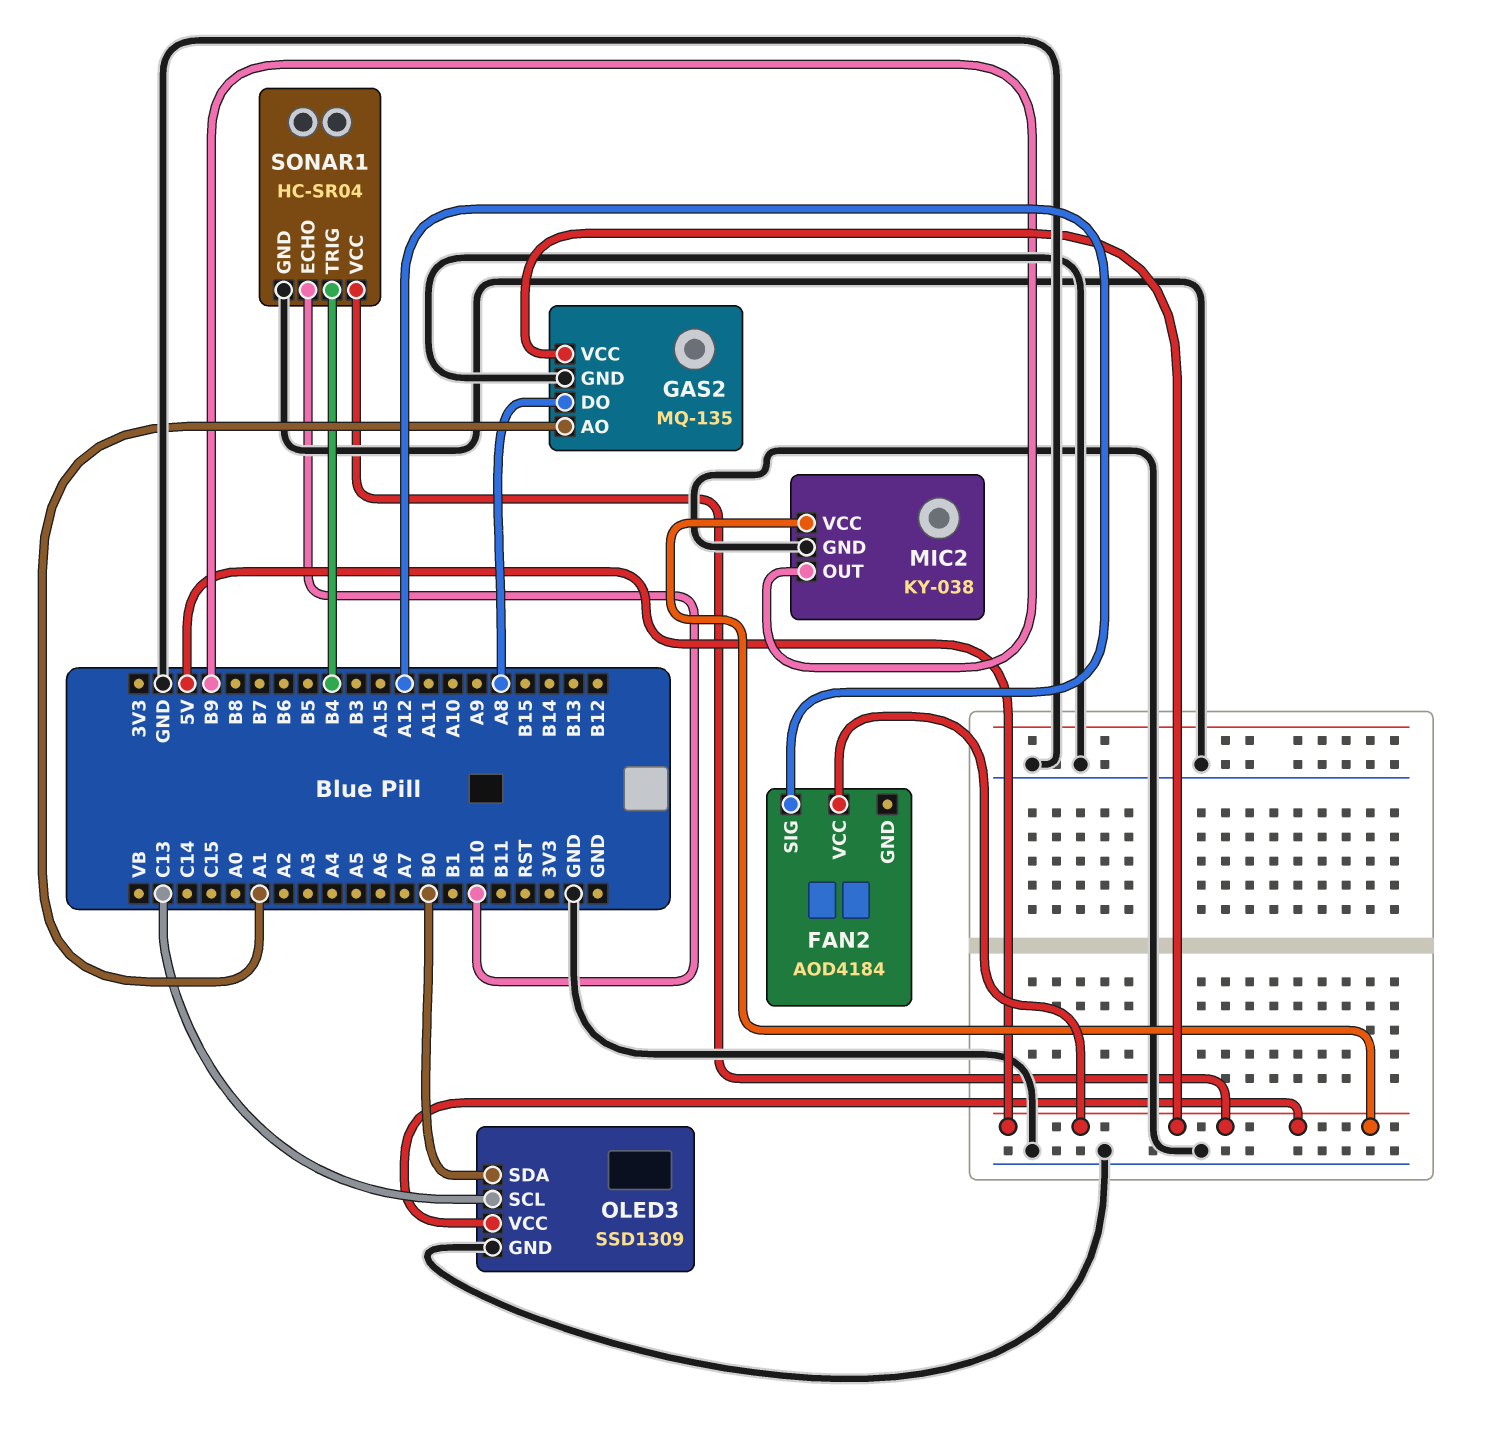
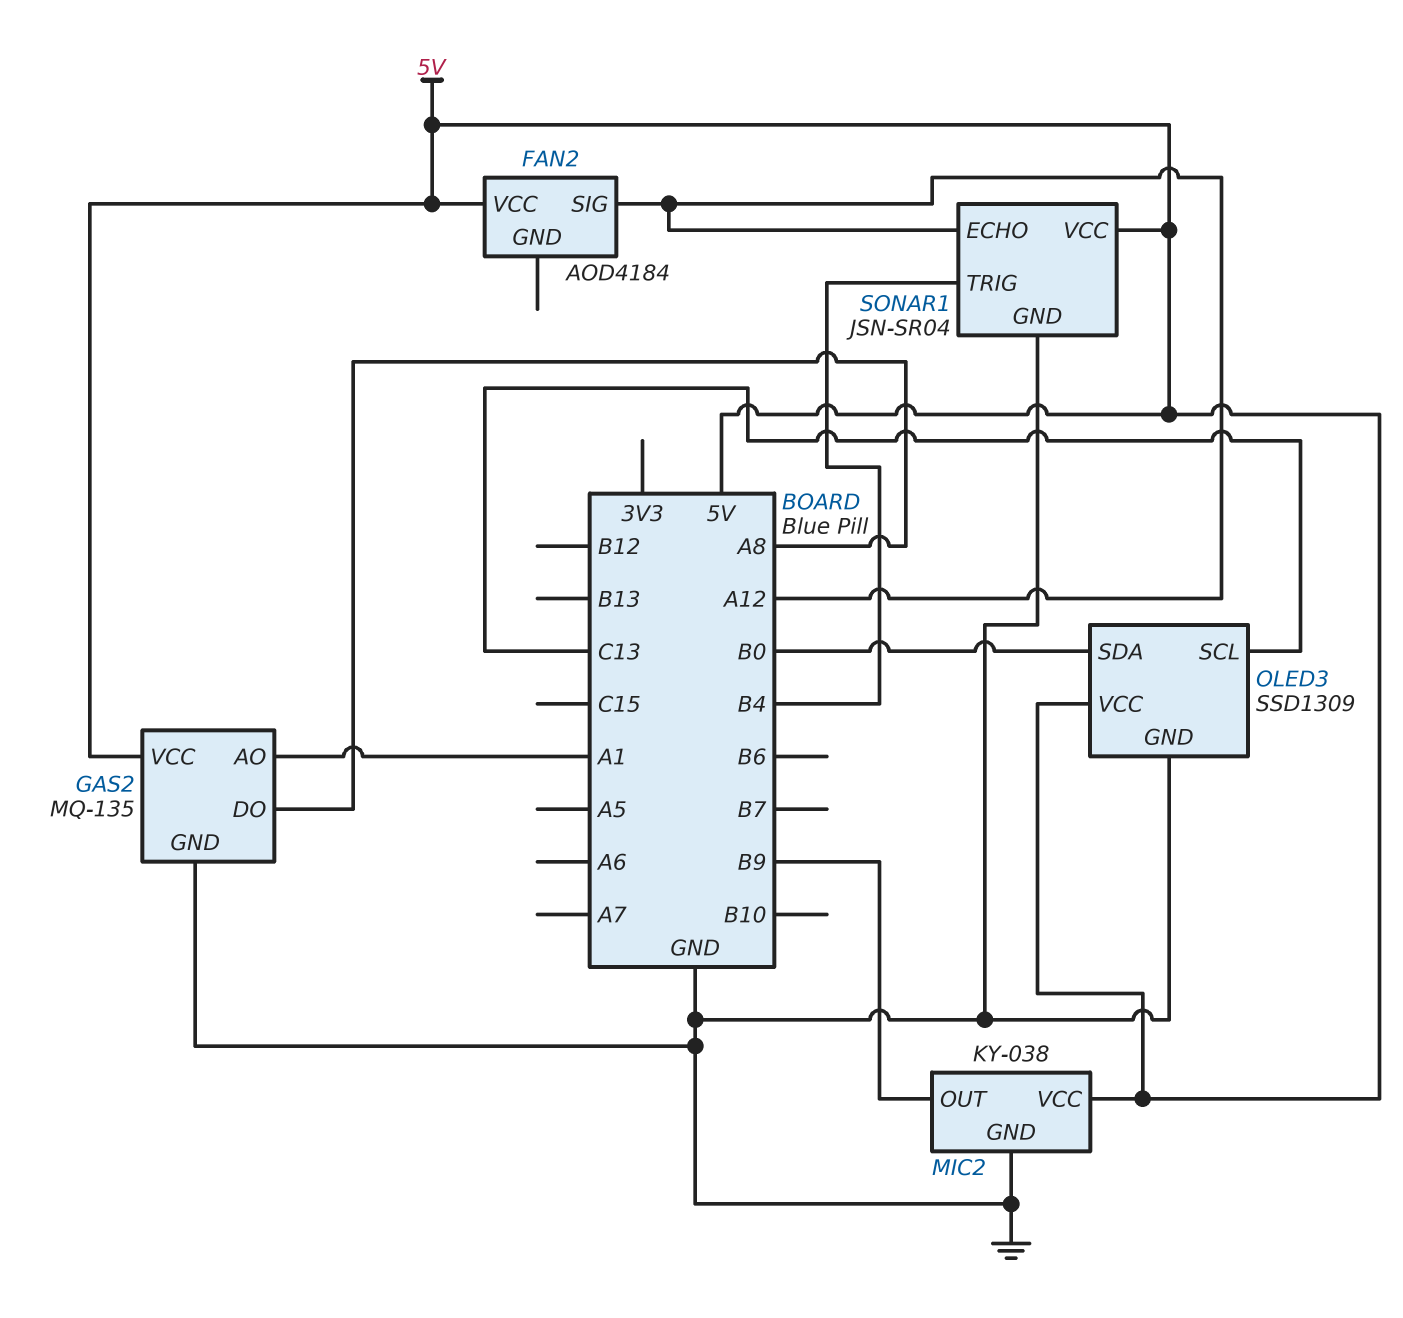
SONAR1: HC-SR04 -> JSN-SR04
SONAR1 pin ECHO: B10 -> A12

